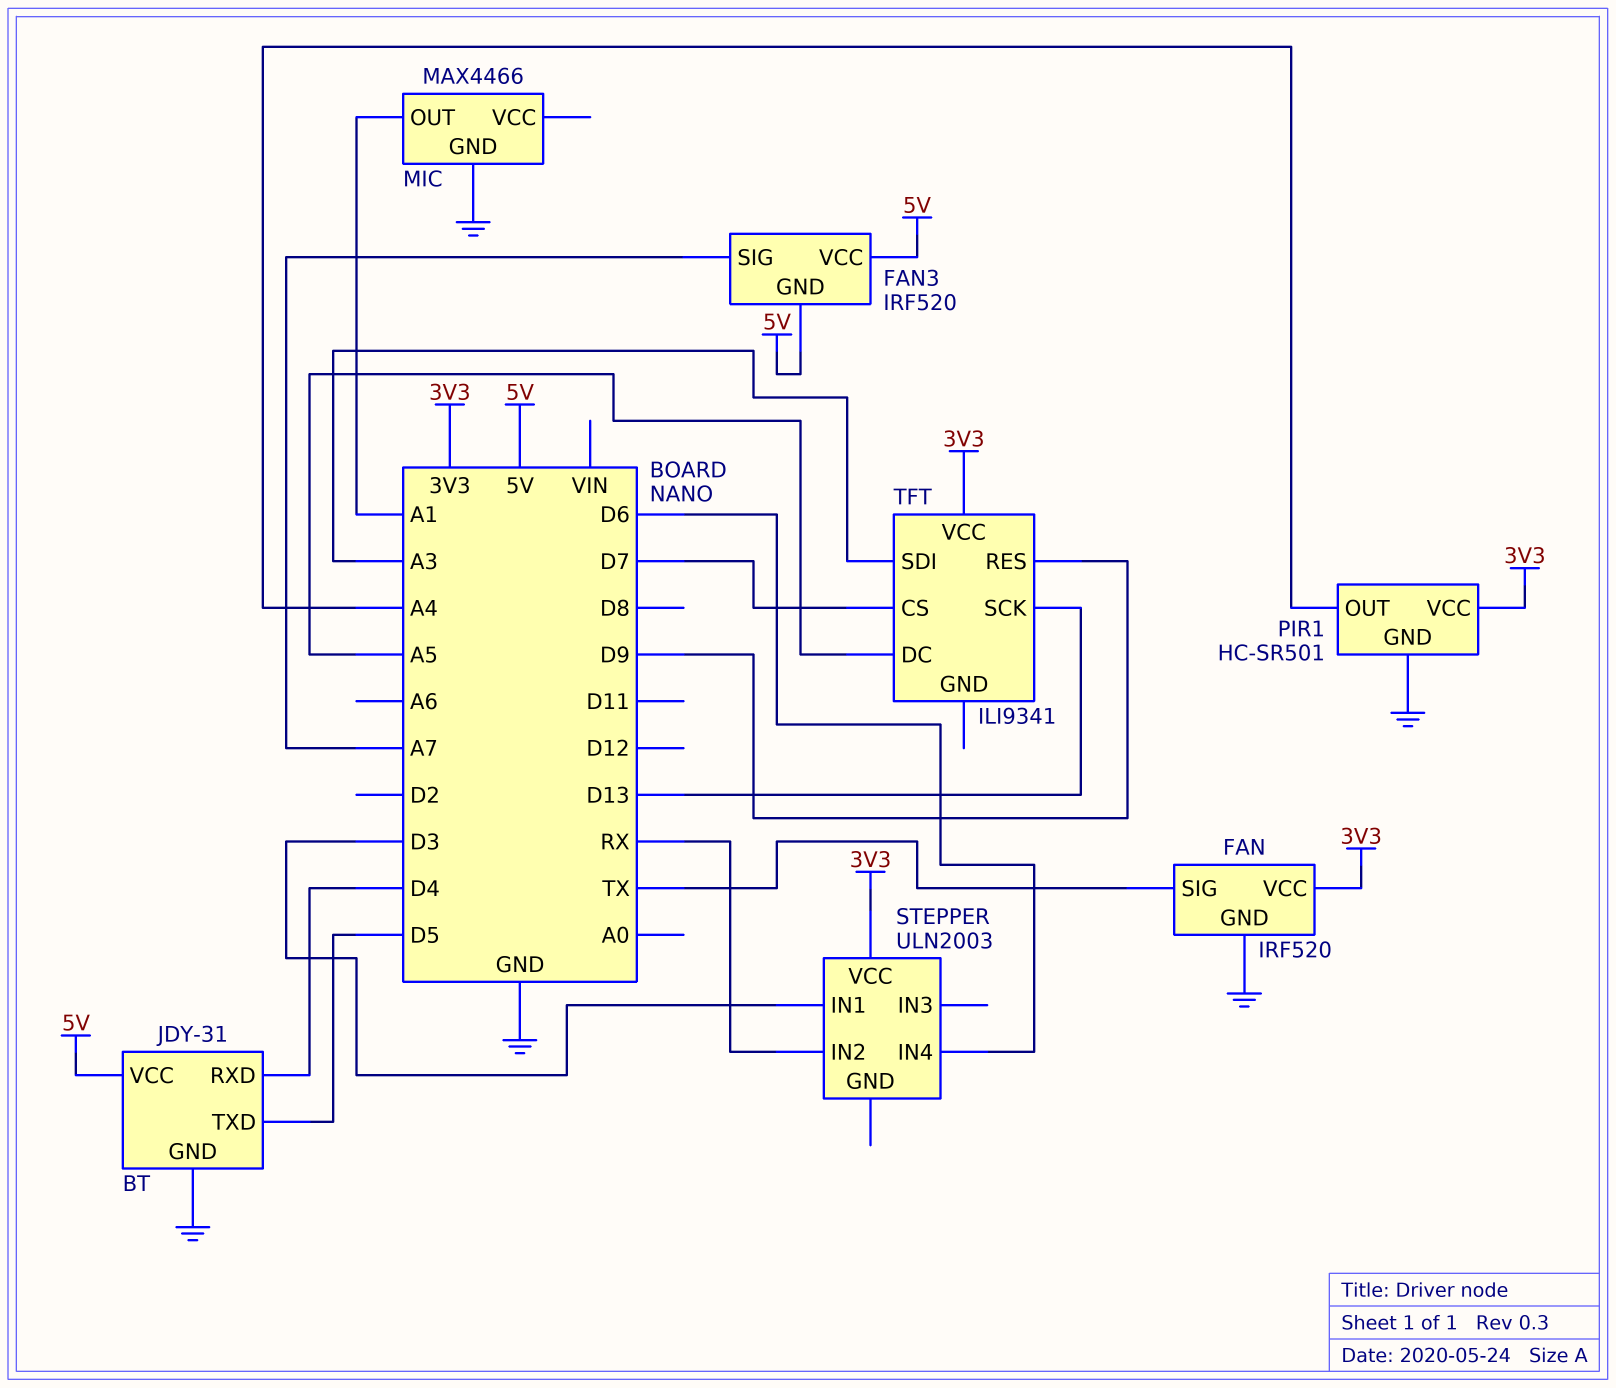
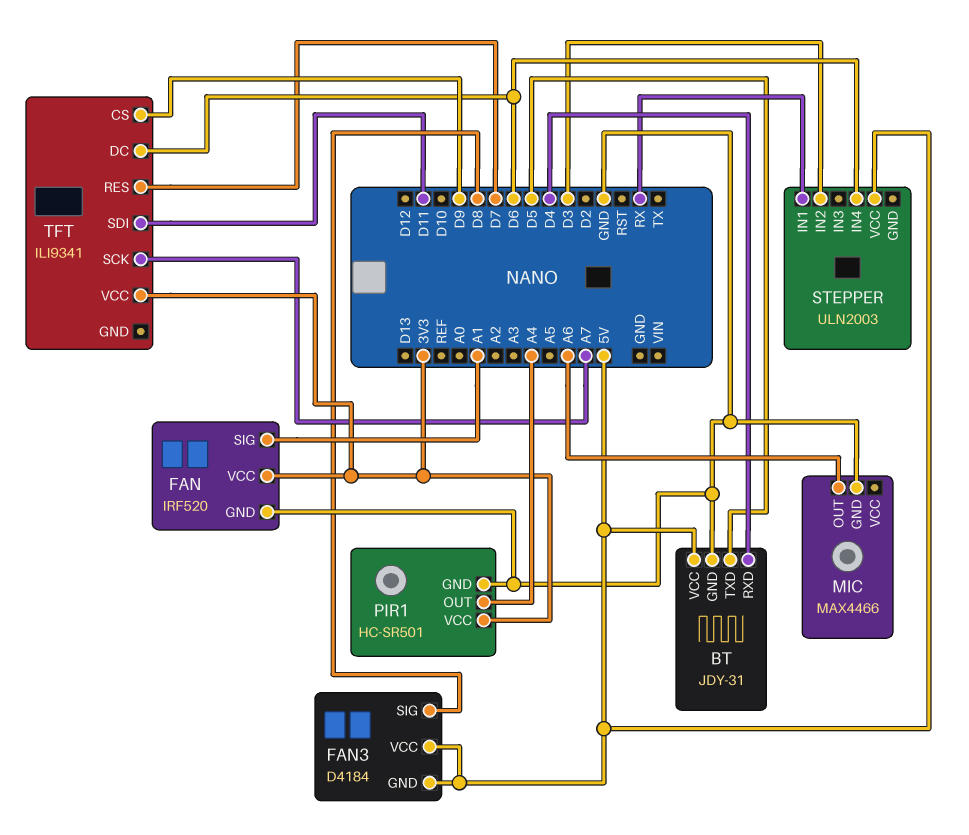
FAN pin SIG: TX -> A1
FAN3: IRF520 -> D4184
FAN3 pin SIG: A7 -> D8
MIC pin OUT: A1 -> A6
STEPPER pin IN1: D3 -> RX
STEPPER pin IN2: RX -> D3
STEPPER pin VCC: 3V3 -> 5V
TFT pin CS: D7 -> D9
TFT pin DC: A5 -> D6
TFT pin RES: D9 -> D7
TFT pin SCK: D13 -> A7
TFT pin SDI: A3 -> D11

